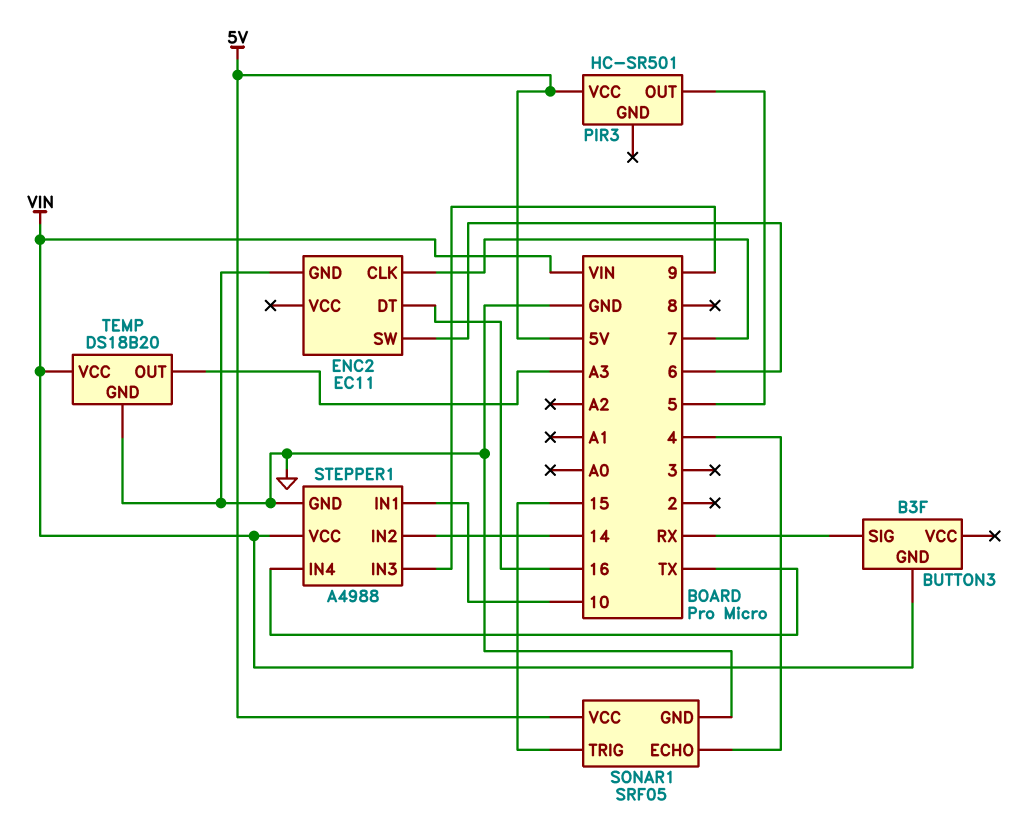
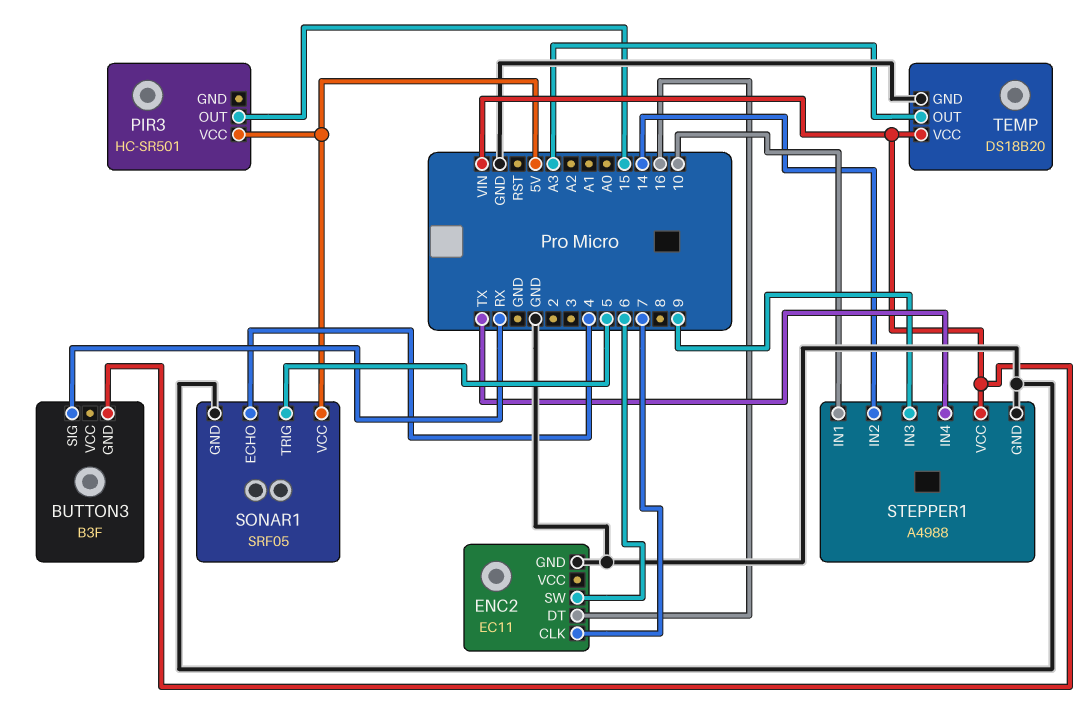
PIR3 pin OUT: 5 -> 15
SONAR1 pin TRIG: 15 -> 5

